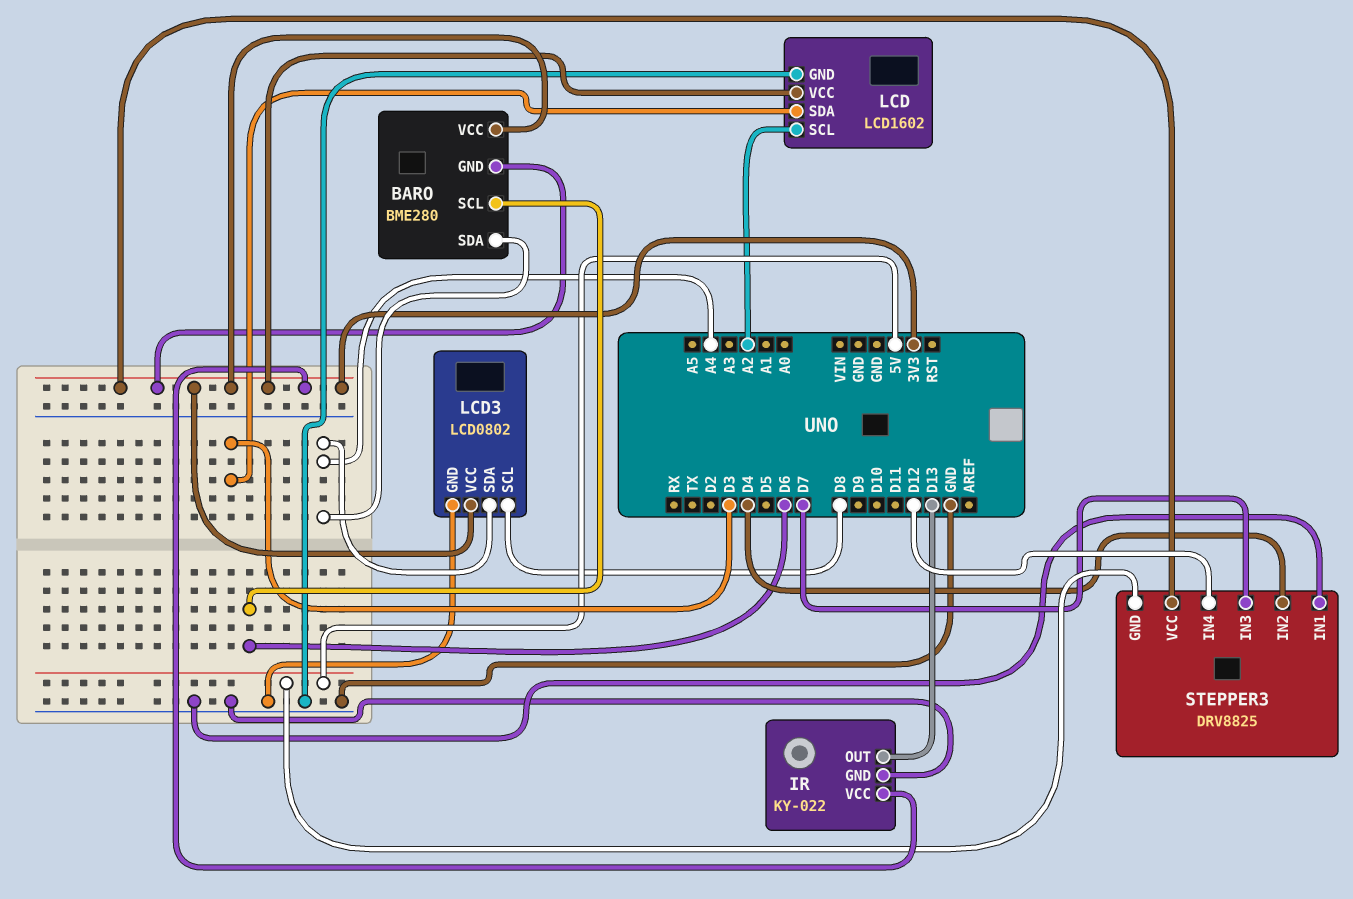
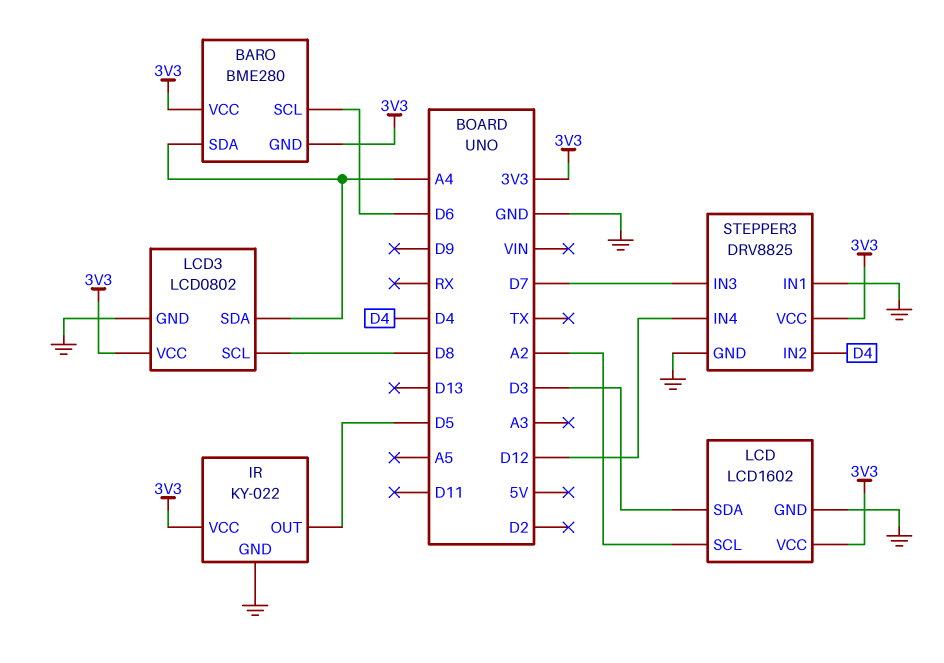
IR pin OUT: D13 -> D5
STEPPER3 pin GND: 5V -> GND

